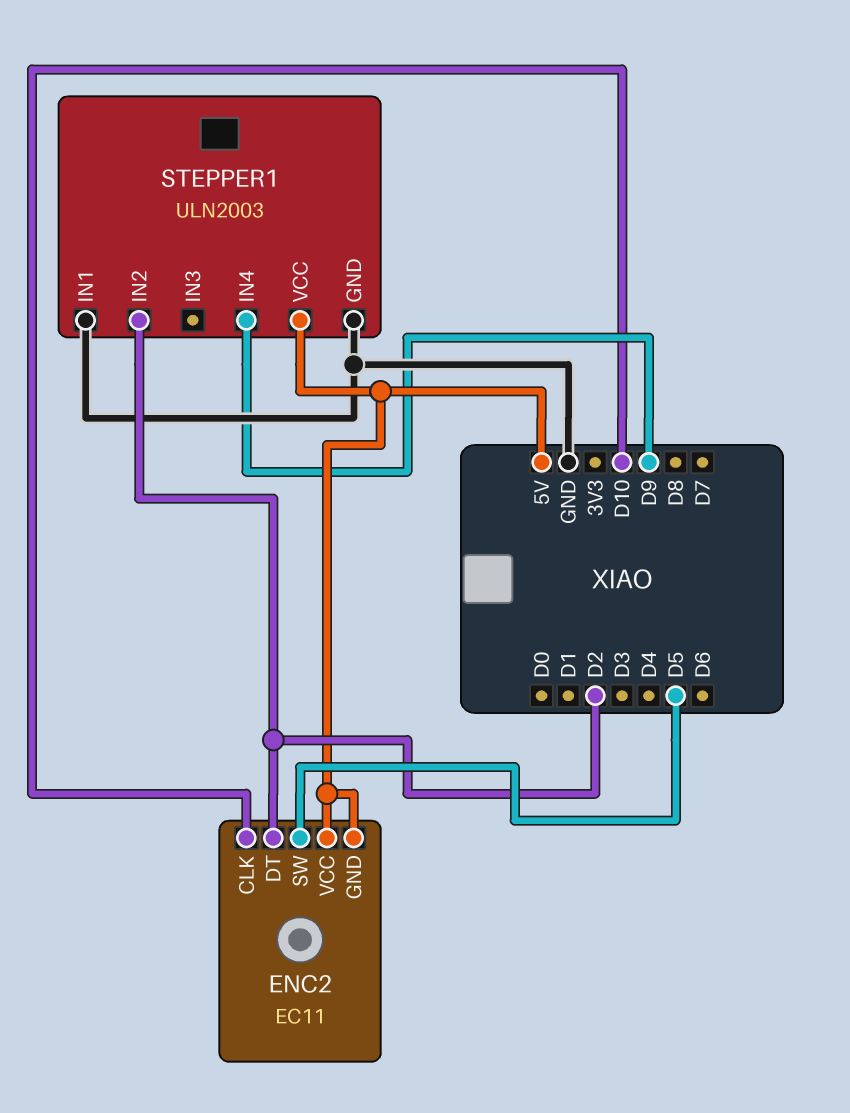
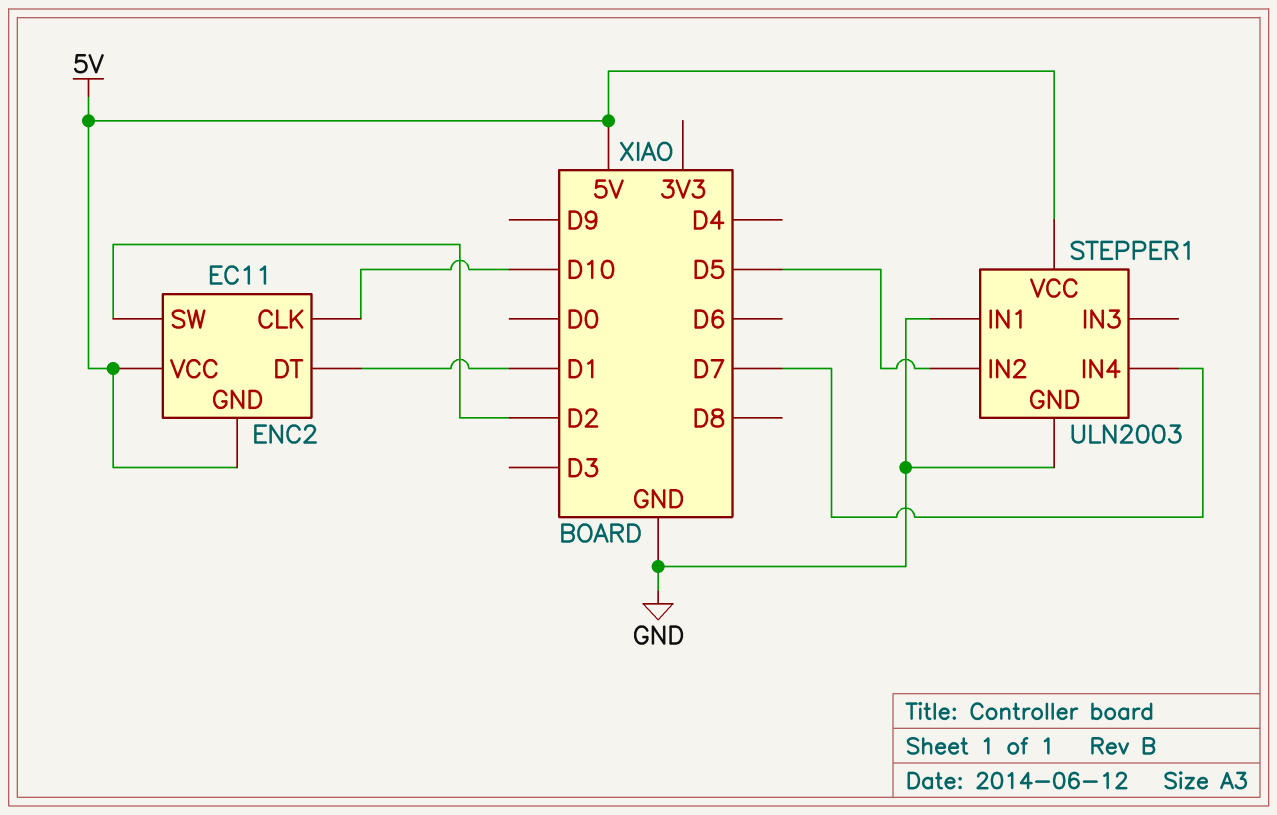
ENC2 pin DT: D2 -> D1
ENC2 pin SW: D5 -> D2
STEPPER1 pin IN2: D2 -> D5
STEPPER1 pin IN4: D9 -> D7

